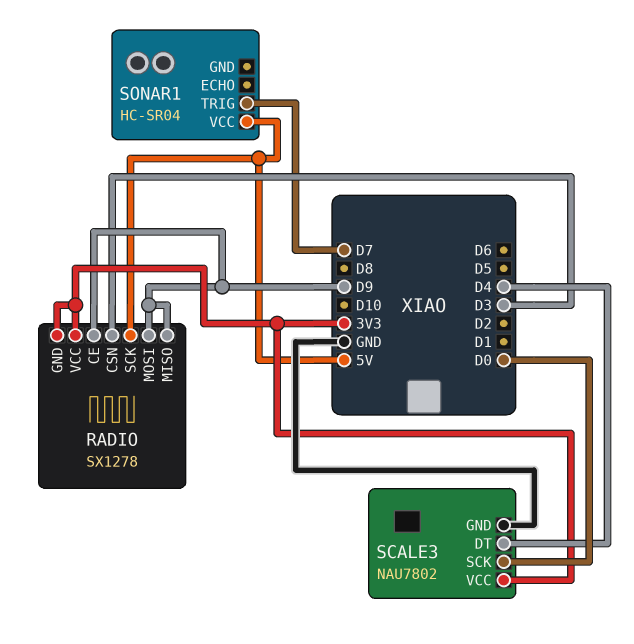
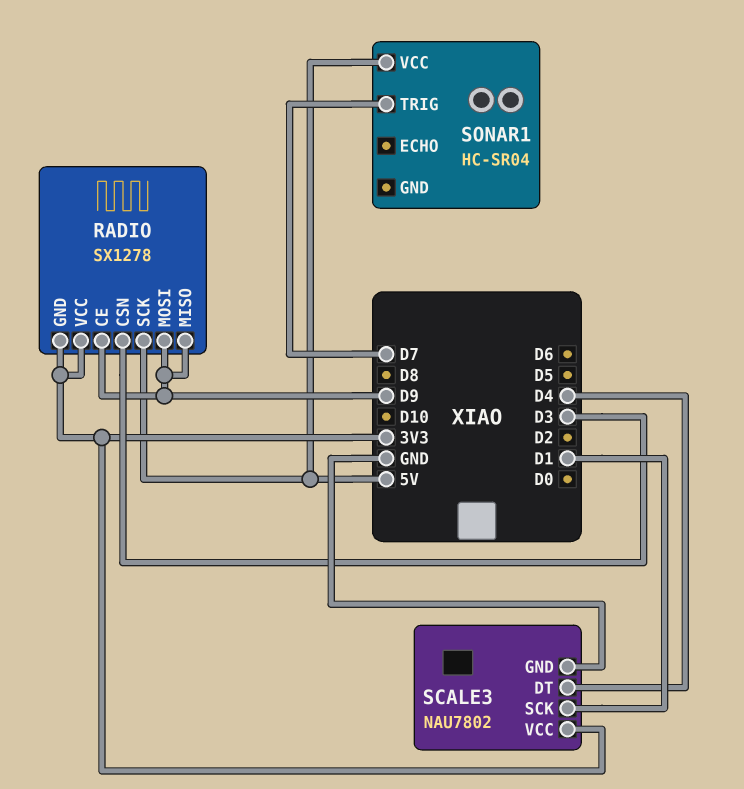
SCALE3 pin SCK: D0 -> D1

